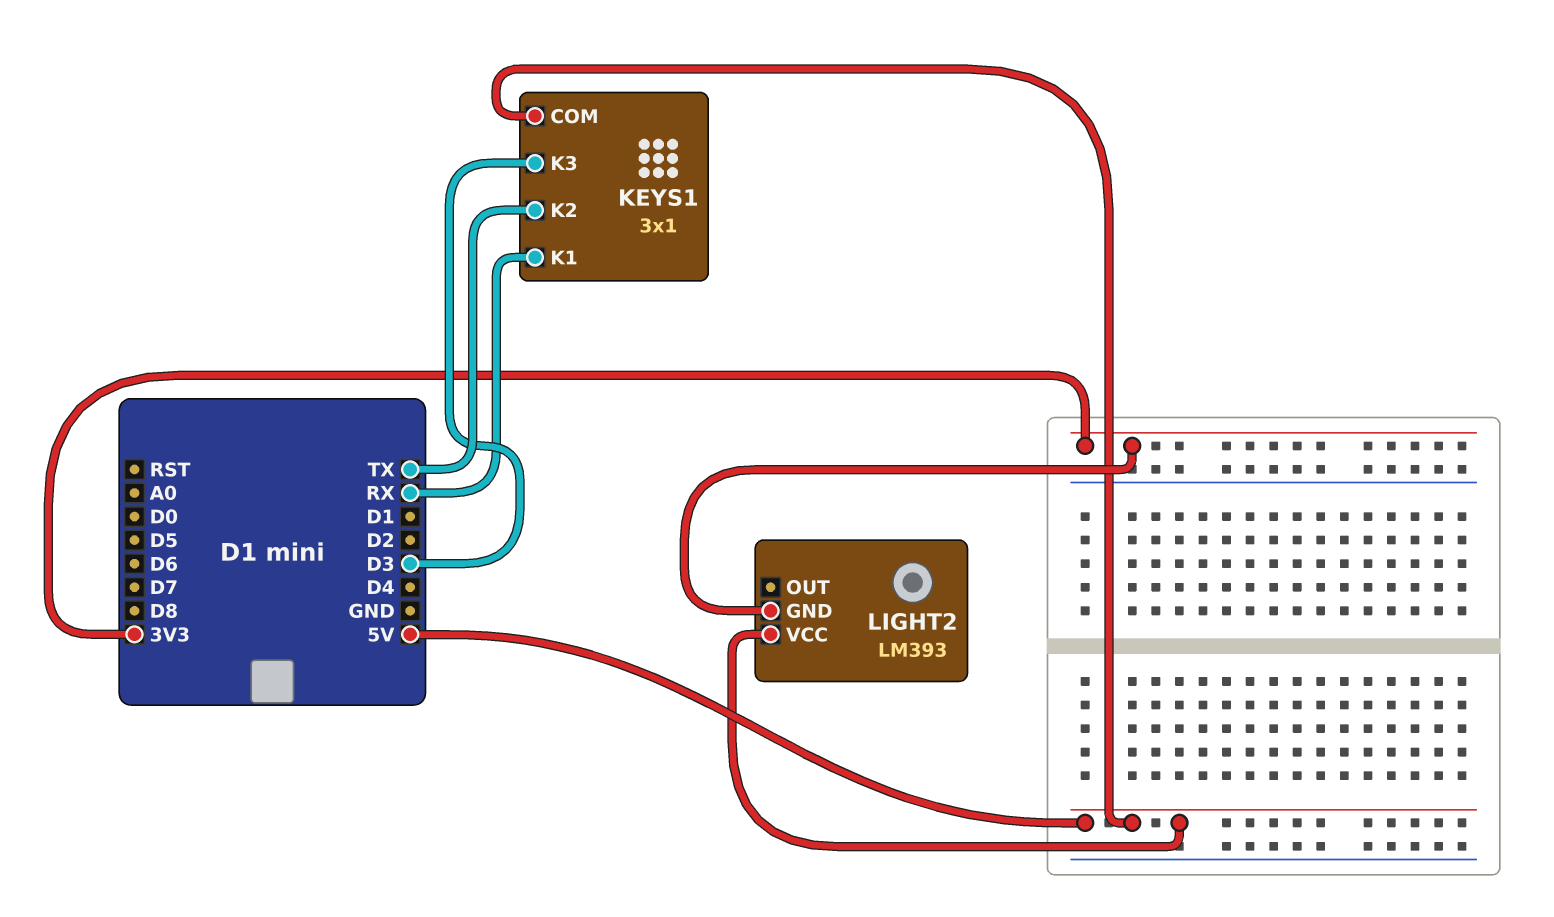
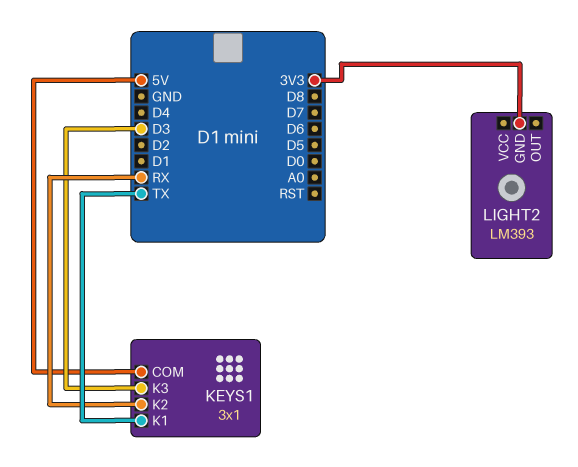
KEYS1 pin K1: RX -> TX
KEYS1 pin K2: TX -> RX
LIGHT2 pin VCC: 5V -> none

